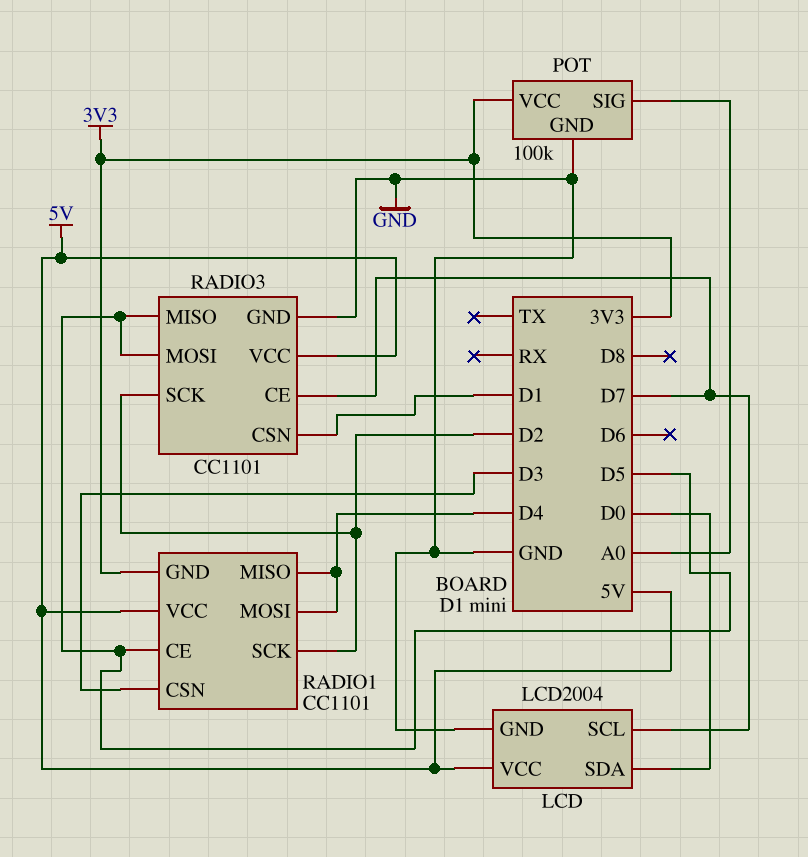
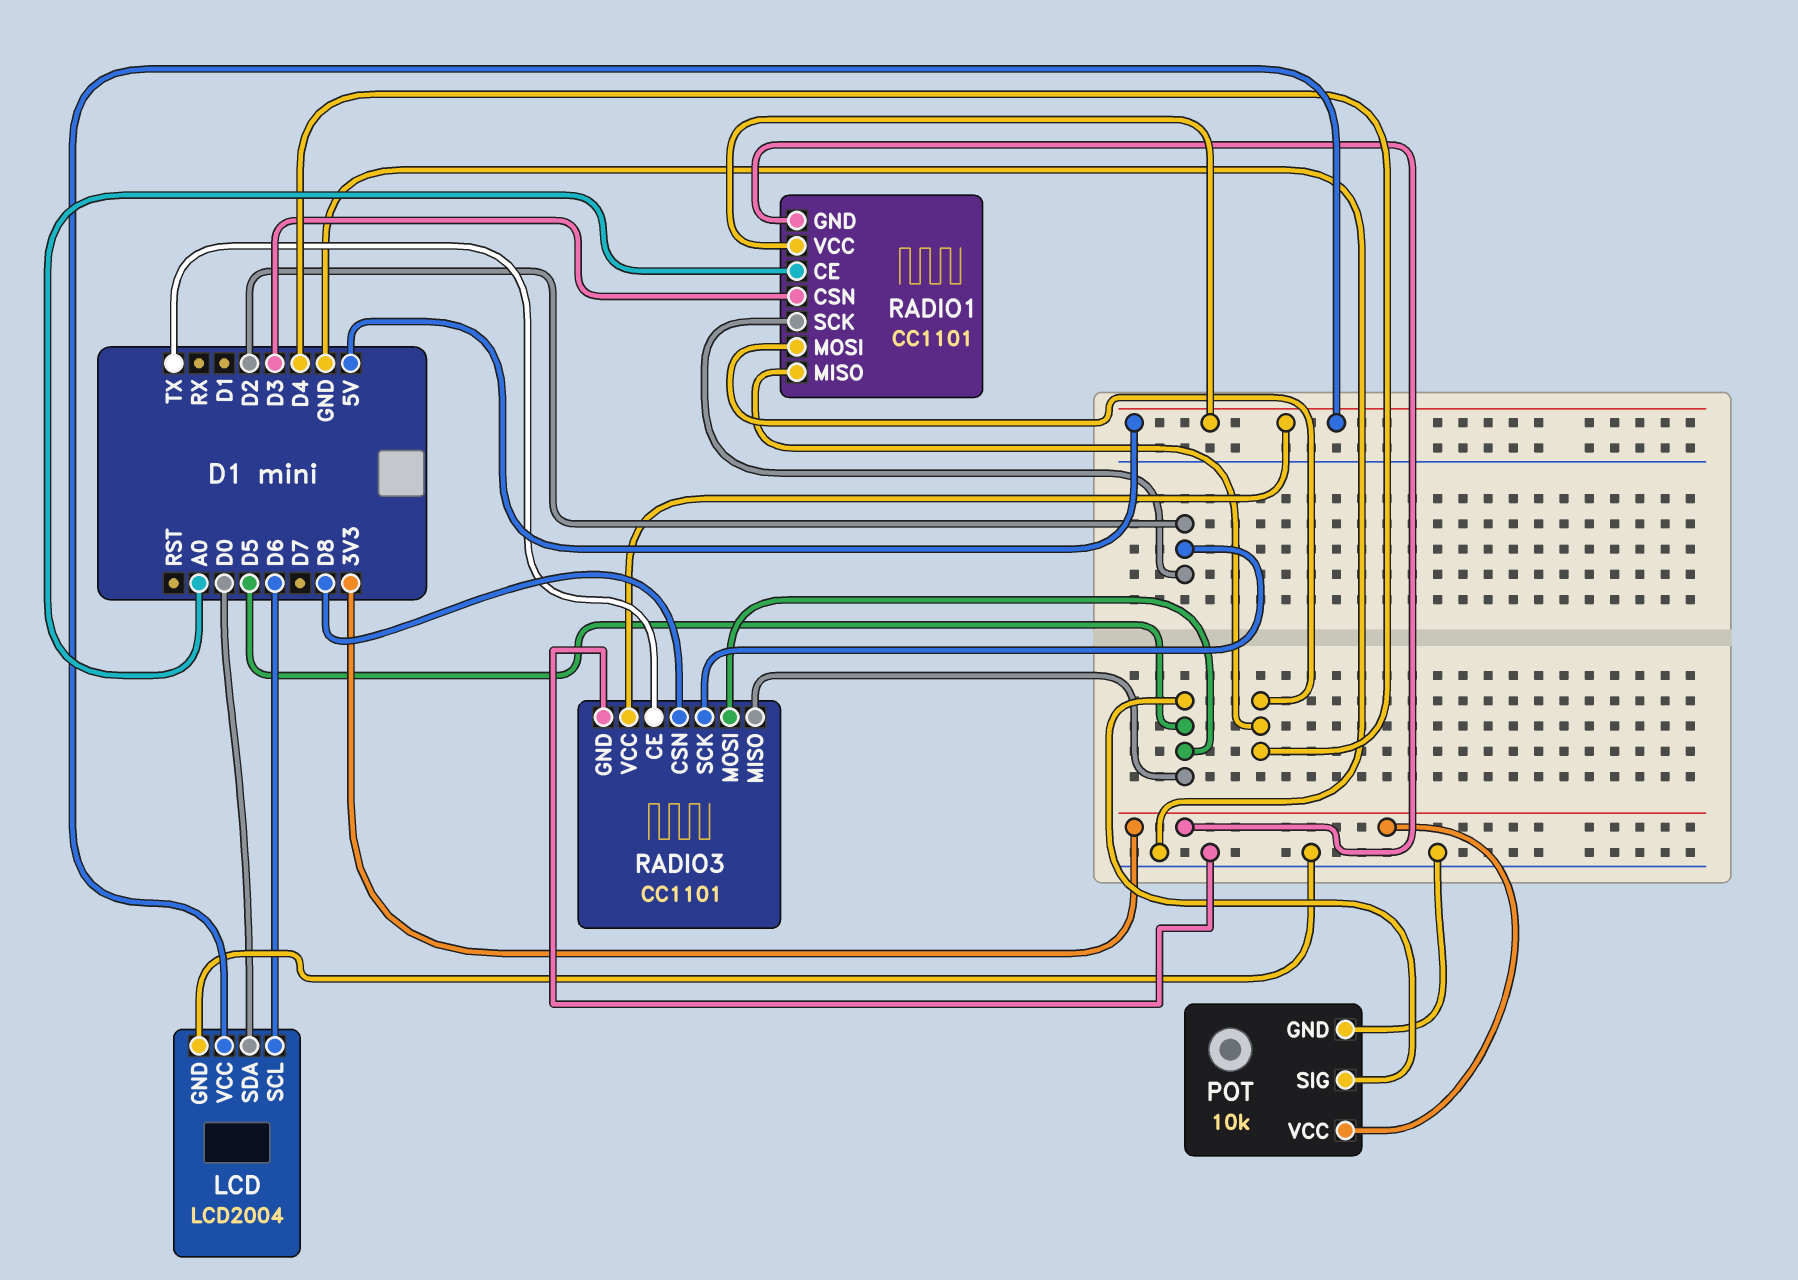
LCD pin SCL: D7 -> D6
POT: 100k -> 10k
POT pin SIG: A0 -> D5
RADIO1 pin CE: D5 -> A0
RADIO3 pin CE: D7 -> TX
RADIO3 pin CSN: D1 -> D8

